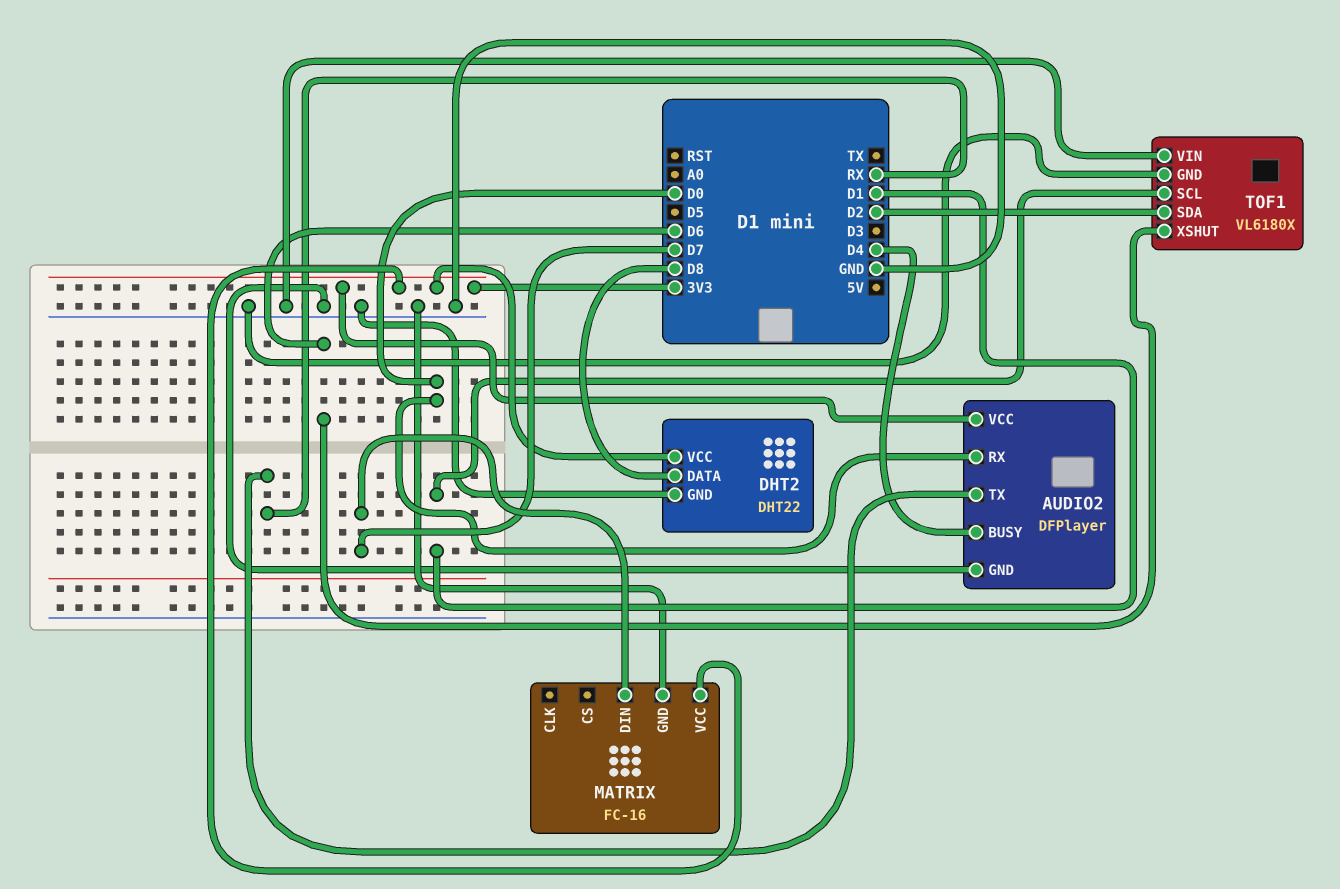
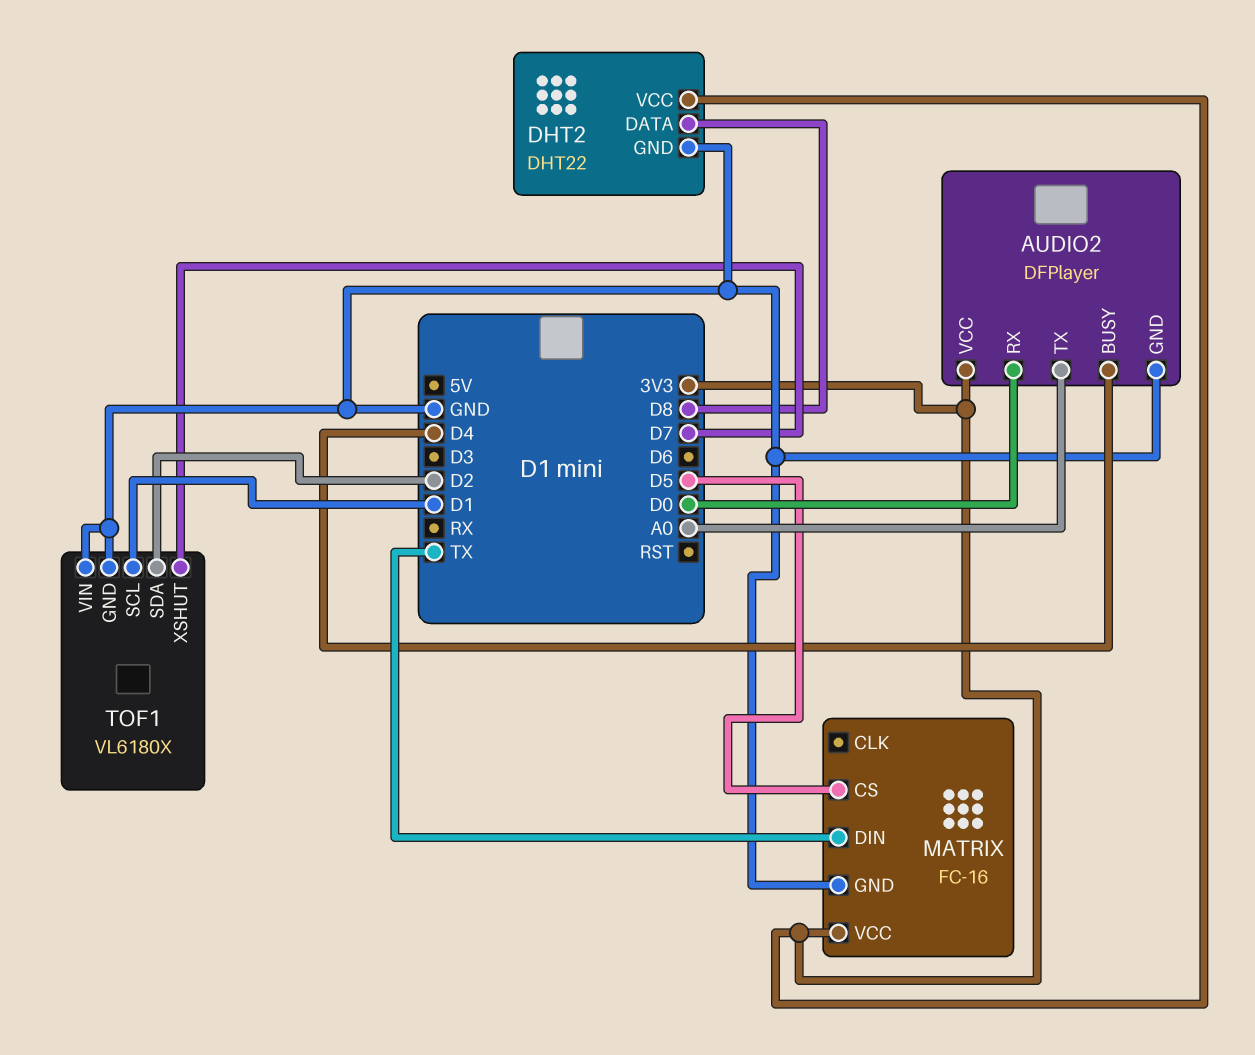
AUDIO2 pin TX: RX -> A0
MATRIX pin CS: none -> D5
MATRIX pin DIN: D7 -> TX
TOF1 pin XSHUT: D6 -> D7

